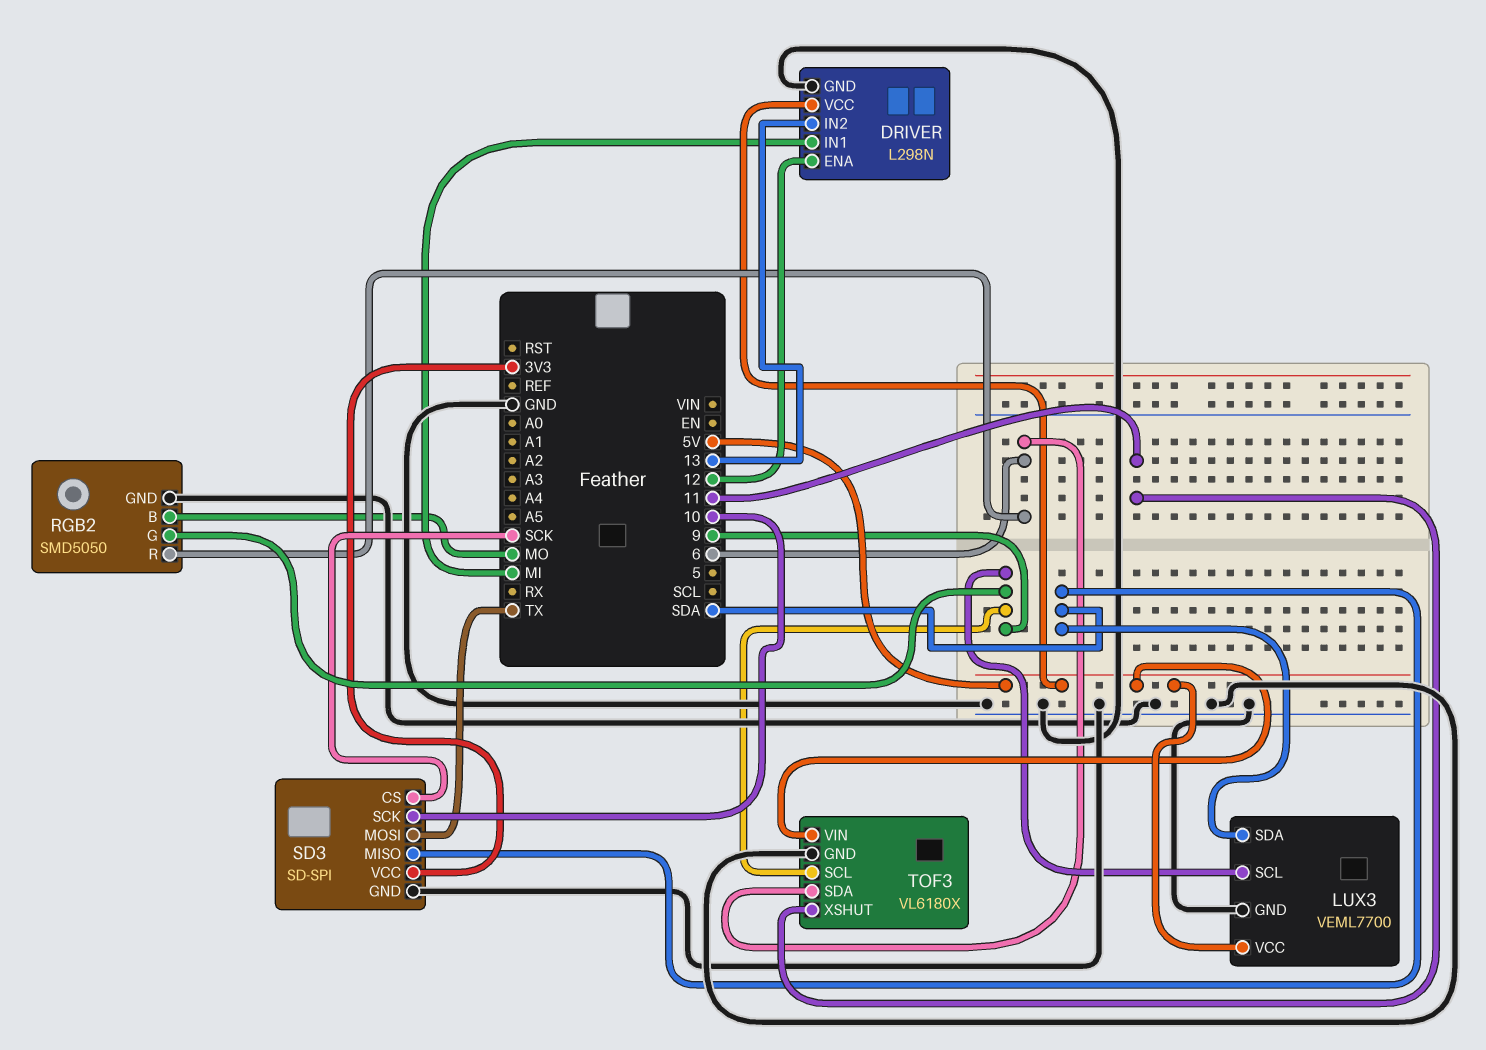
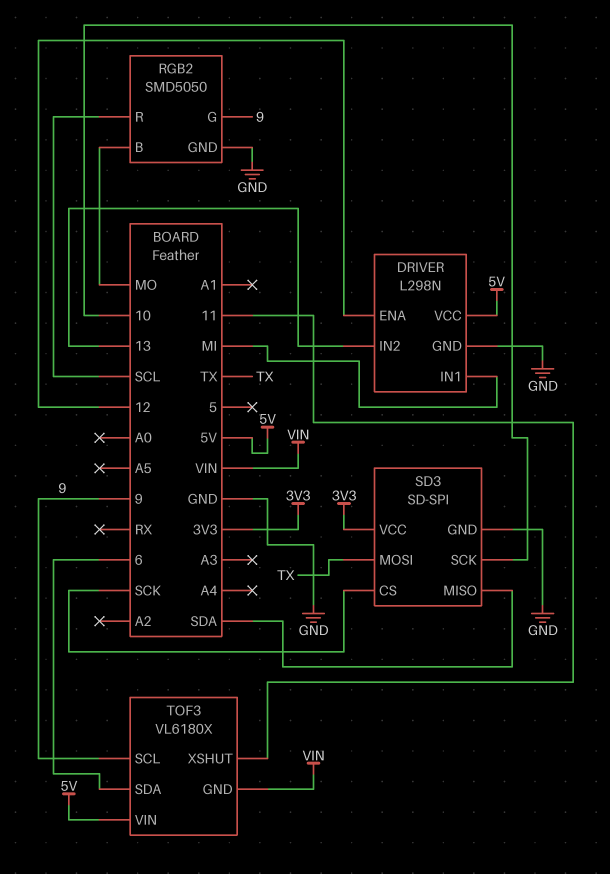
LUX3: VEML7700 -> none
LUX3 pin GND: GND -> none
LUX3 pin SCL: 9 -> none
LUX3 pin SDA: SDA -> none
LUX3 pin VCC: 5V -> none
RGB2 pin R: 6 -> SCL
TOF3 pin GND: GND -> VIN

